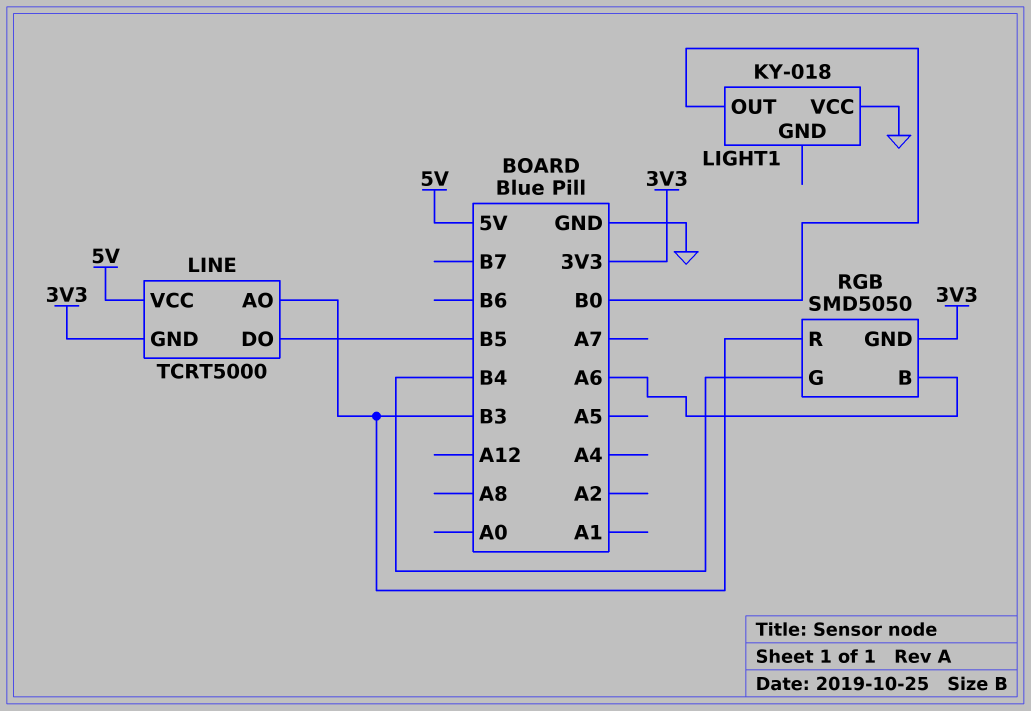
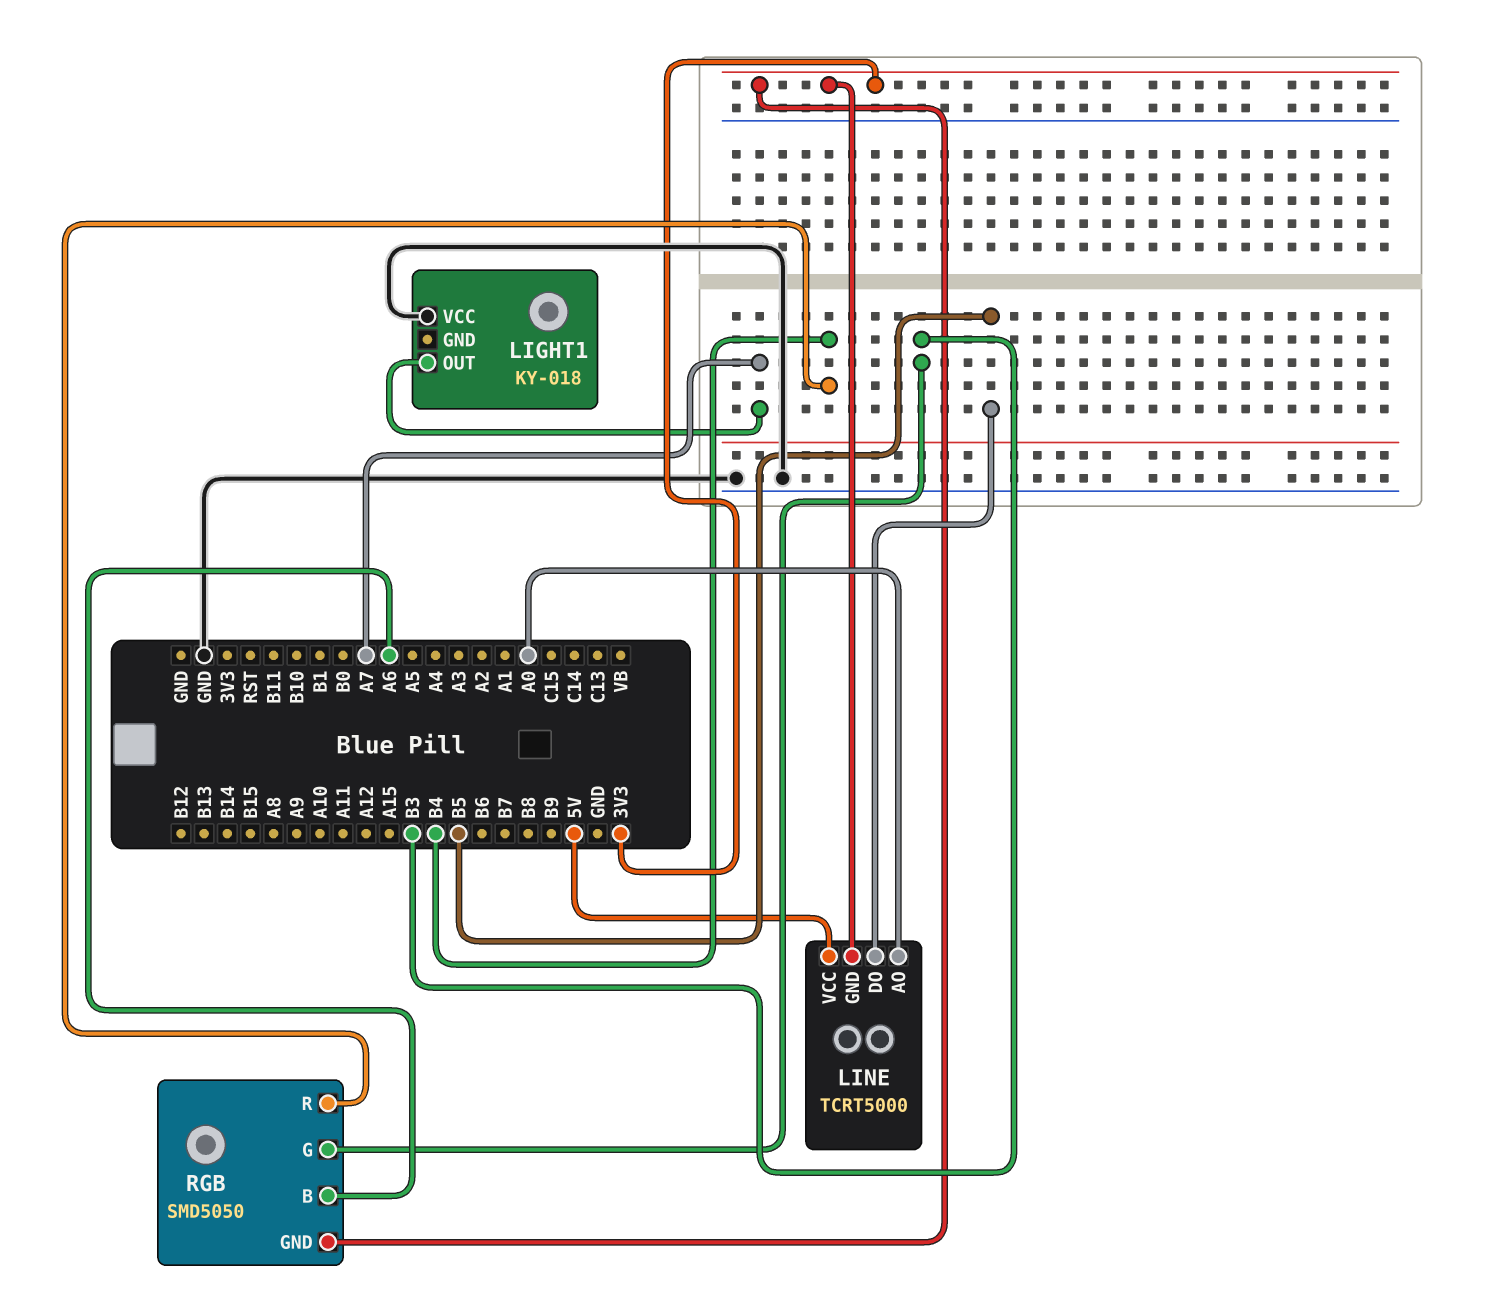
LIGHT1 pin OUT: B0 -> A7
LINE pin AO: B3 -> A0
RGB pin G: B4 -> B3
RGB pin R: B3 -> B4

